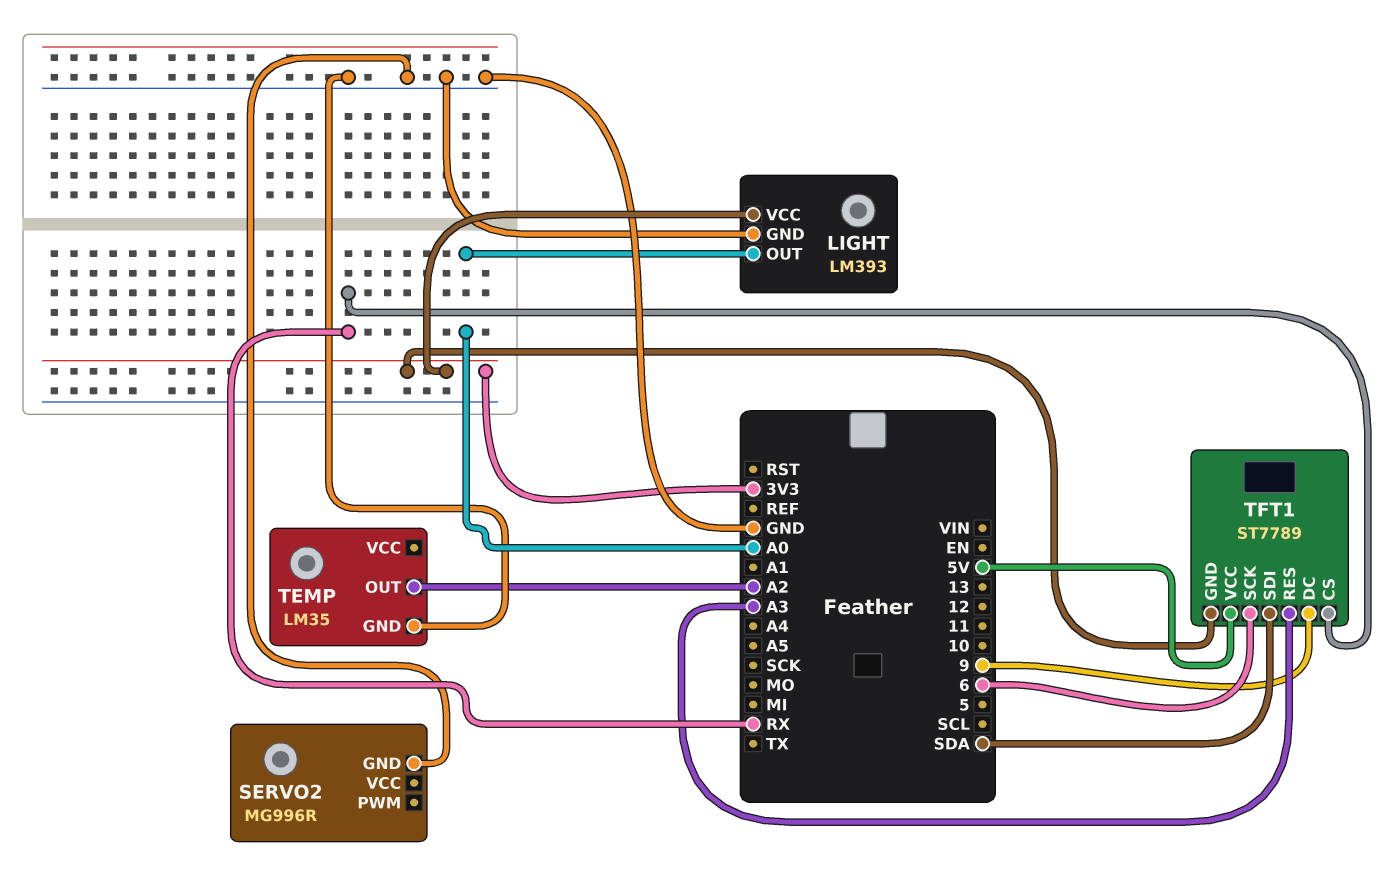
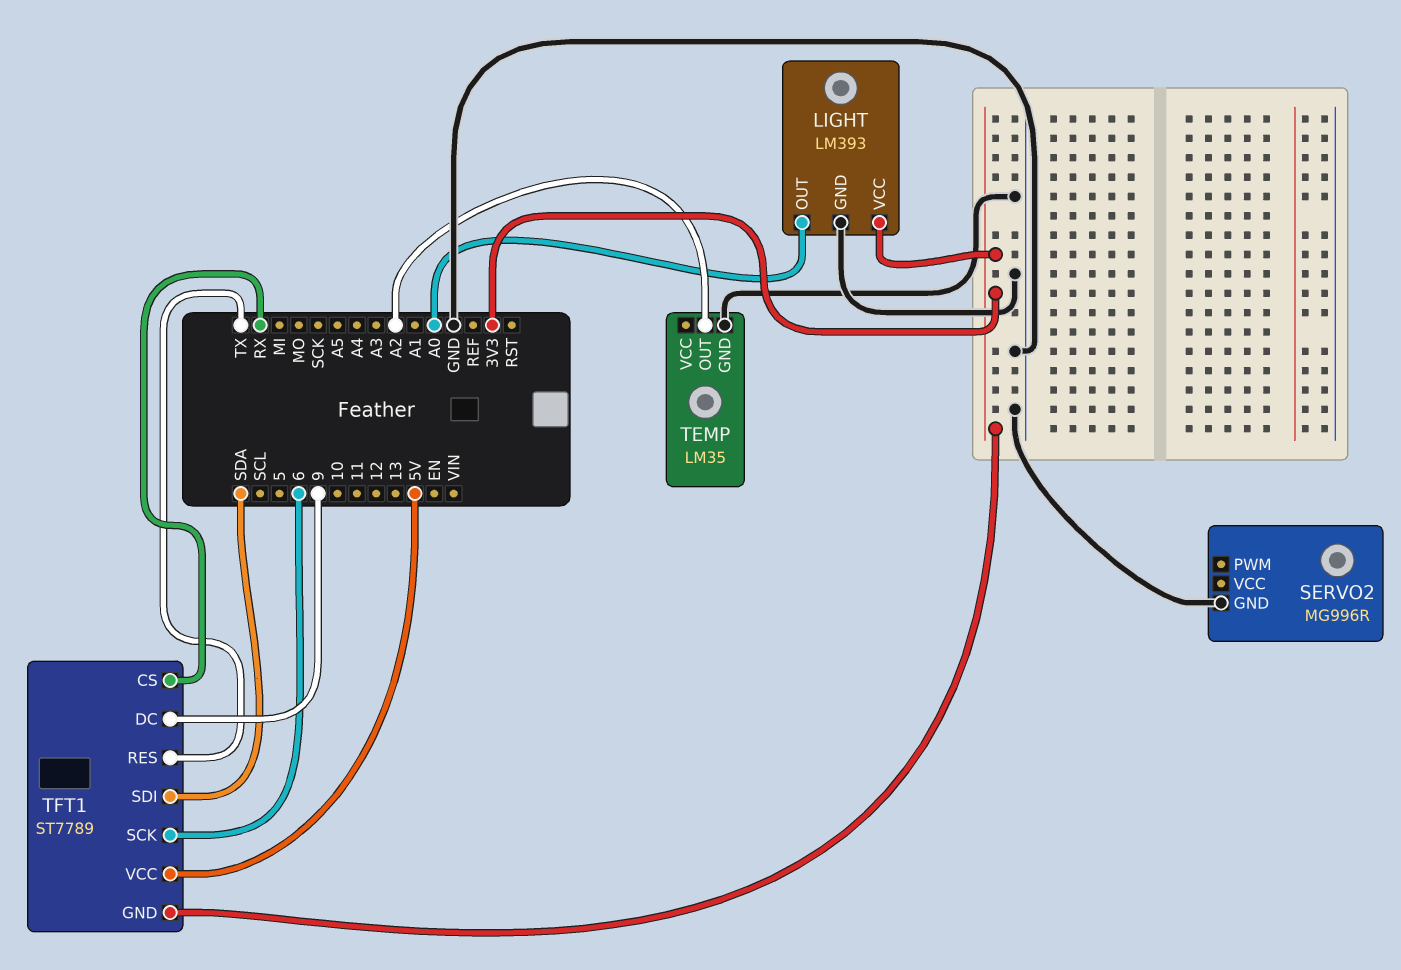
TFT1 pin RES: A3 -> TX

